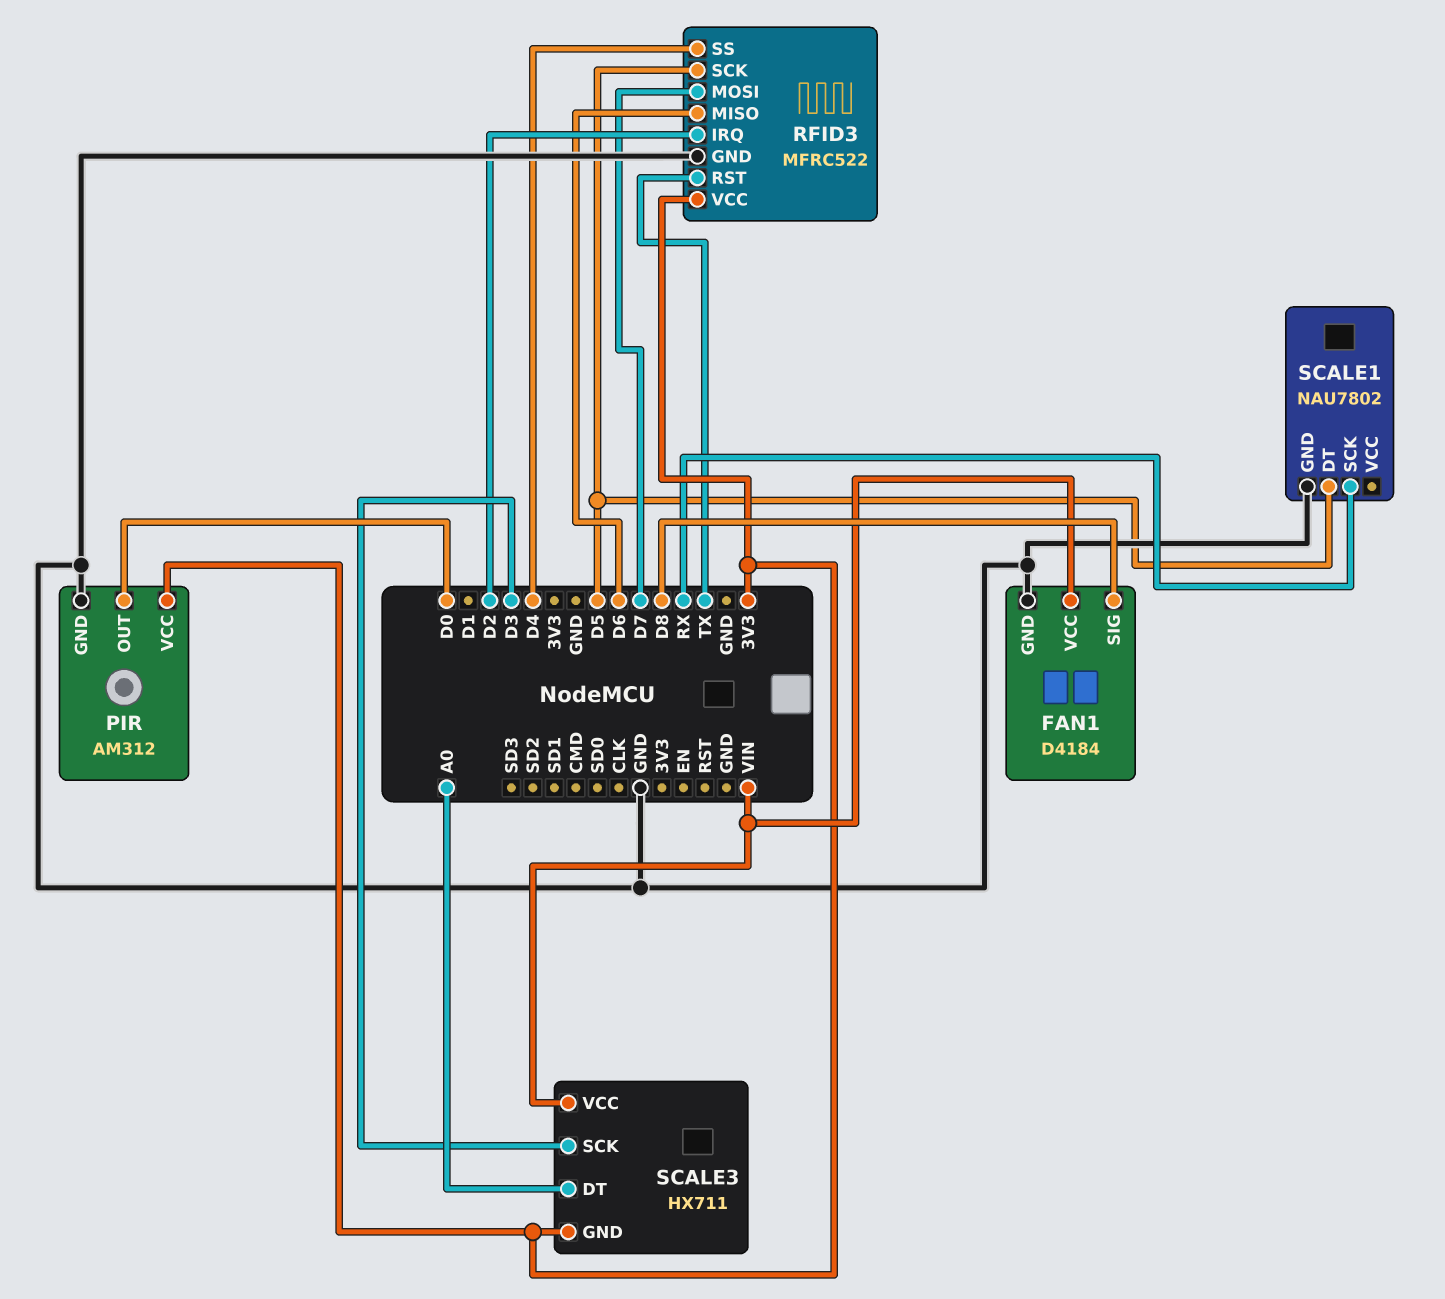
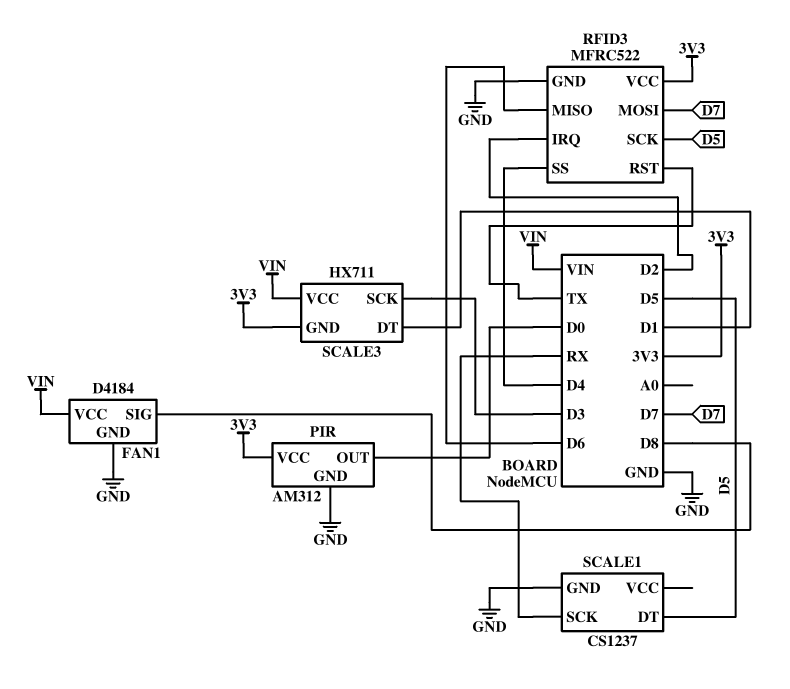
SCALE1: NAU7802 -> CS1237
SCALE3 pin DT: A0 -> D1

